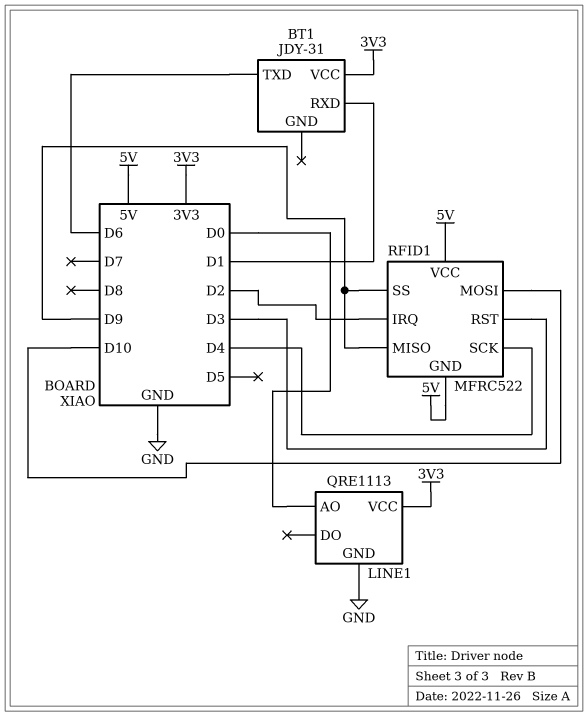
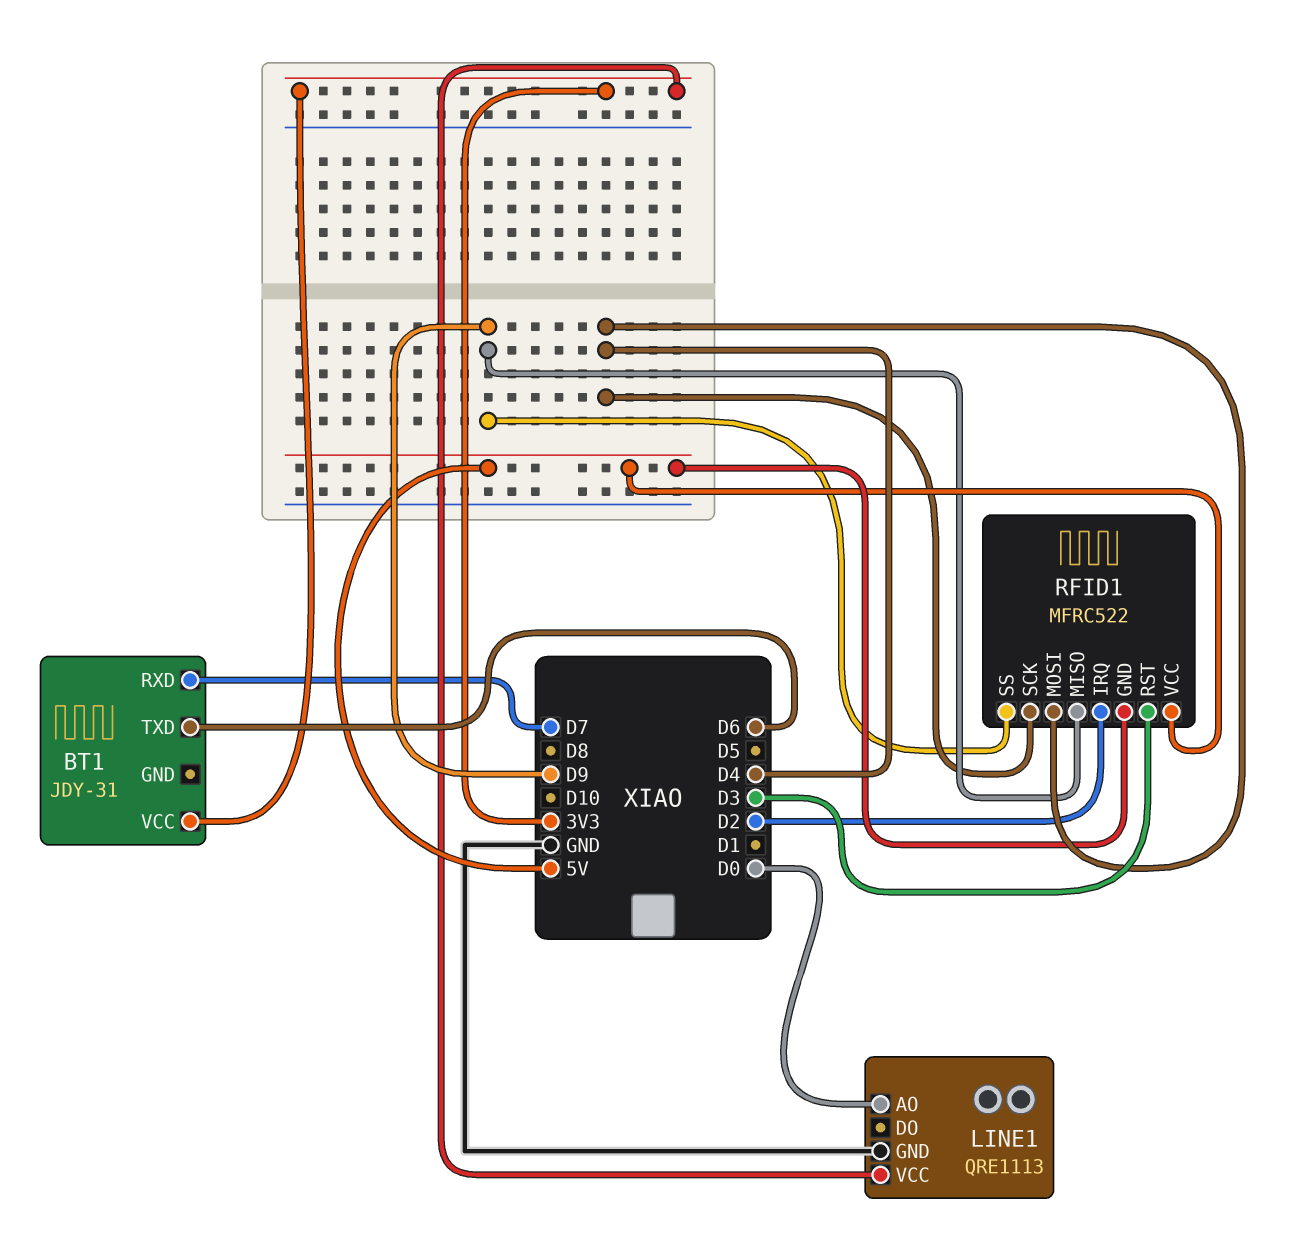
BT1 pin RXD: D1 -> D7
RFID1 pin MOSI: D10 -> D4

